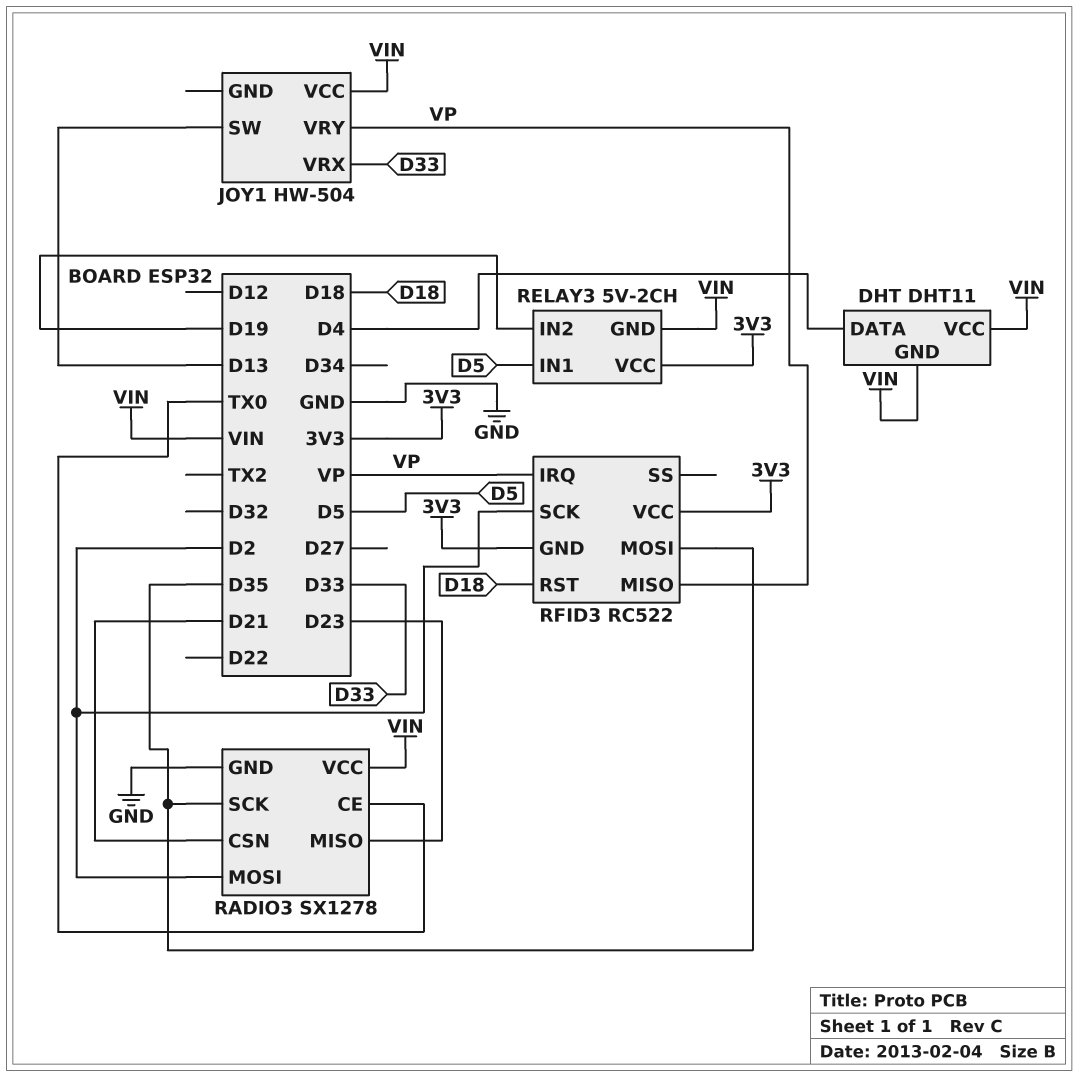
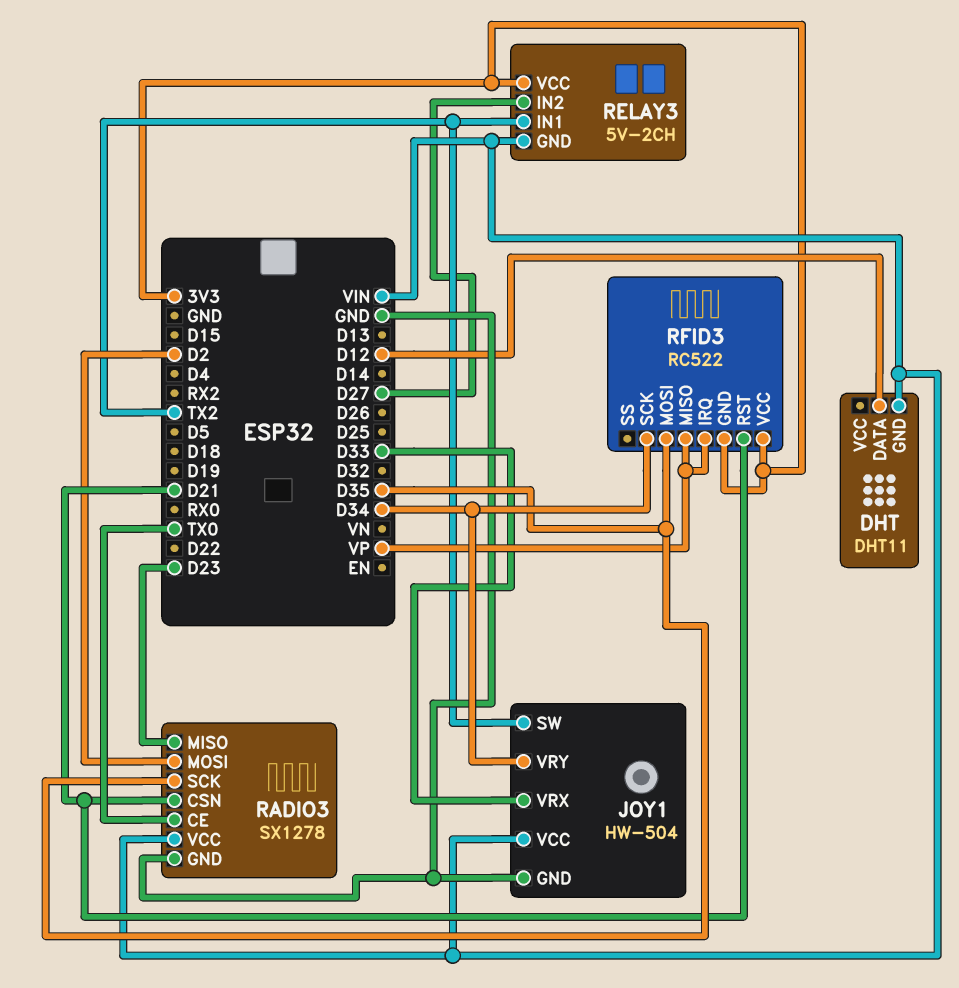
DHT pin DATA: D4 -> D12
DHT pin VCC: VIN -> none
JOY1 pin GND: none -> GND
JOY1 pin SW: D13 -> TX2
JOY1 pin VRY: VP -> D34
RELAY3 pin IN1: D5 -> TX2
RELAY3 pin IN2: D19 -> D27
RFID3 pin RST: D18 -> D21
RFID3 pin SCK: D2 -> D34

